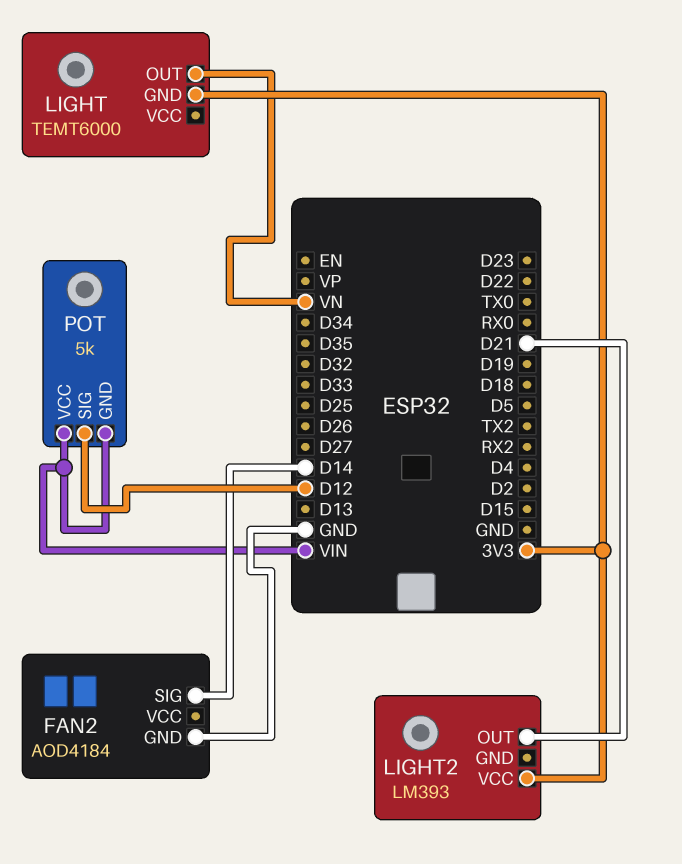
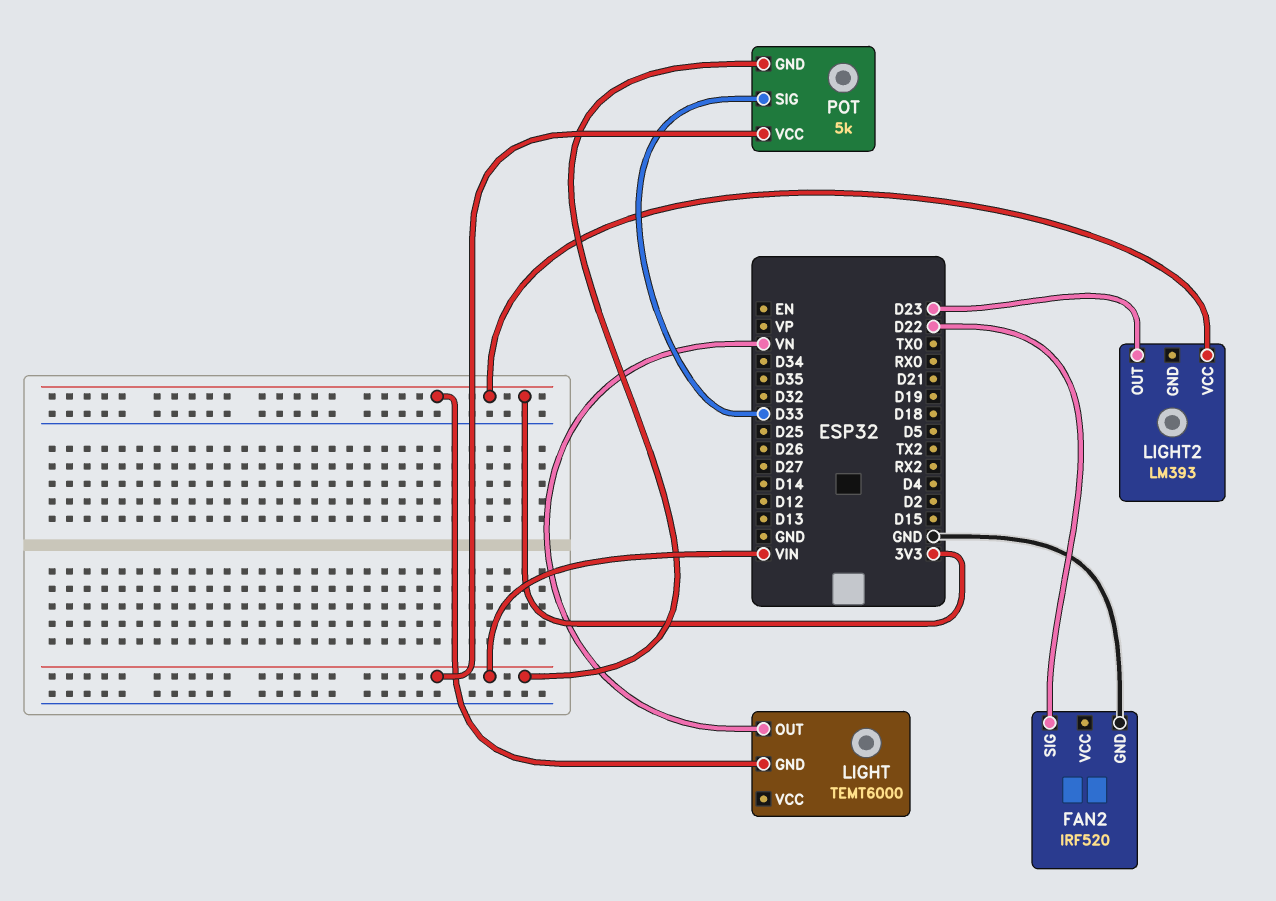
FAN2: AOD4184 -> IRF520
FAN2 pin SIG: D14 -> D22
LIGHT2 pin OUT: D21 -> D23
POT pin SIG: D12 -> D33

